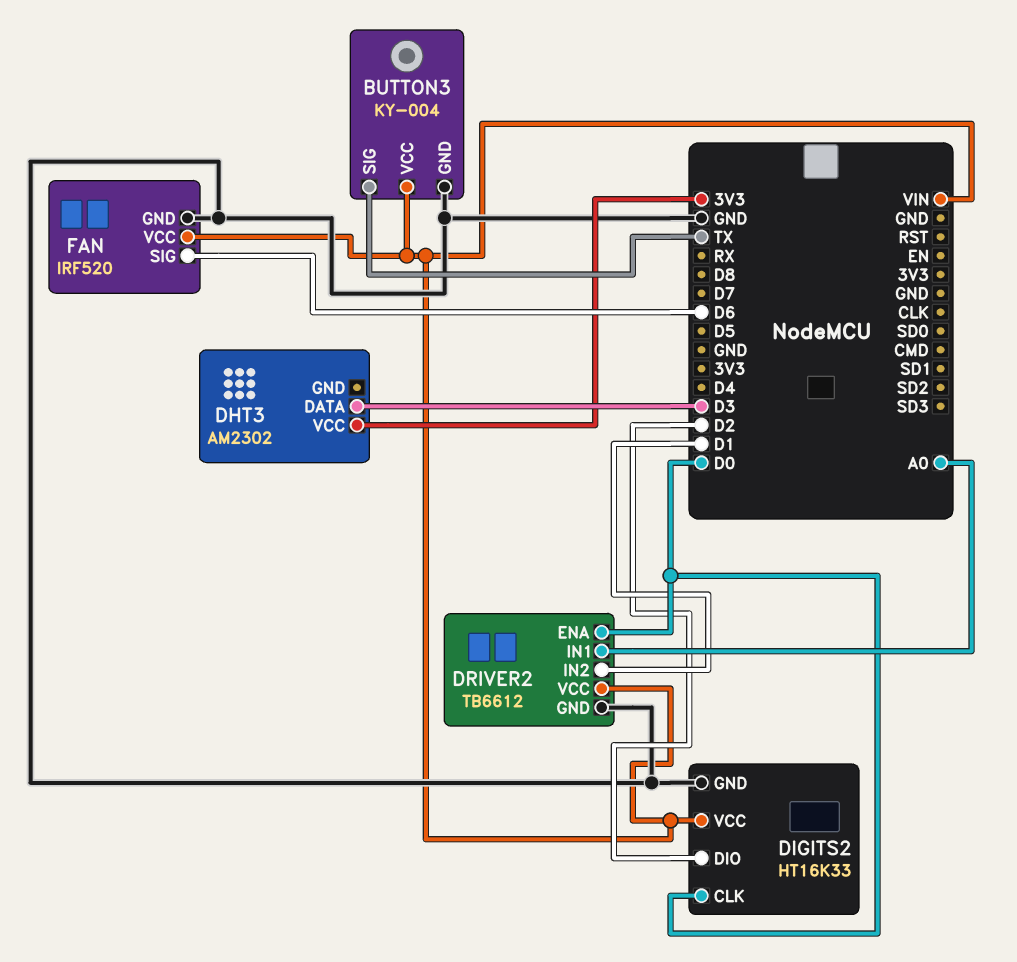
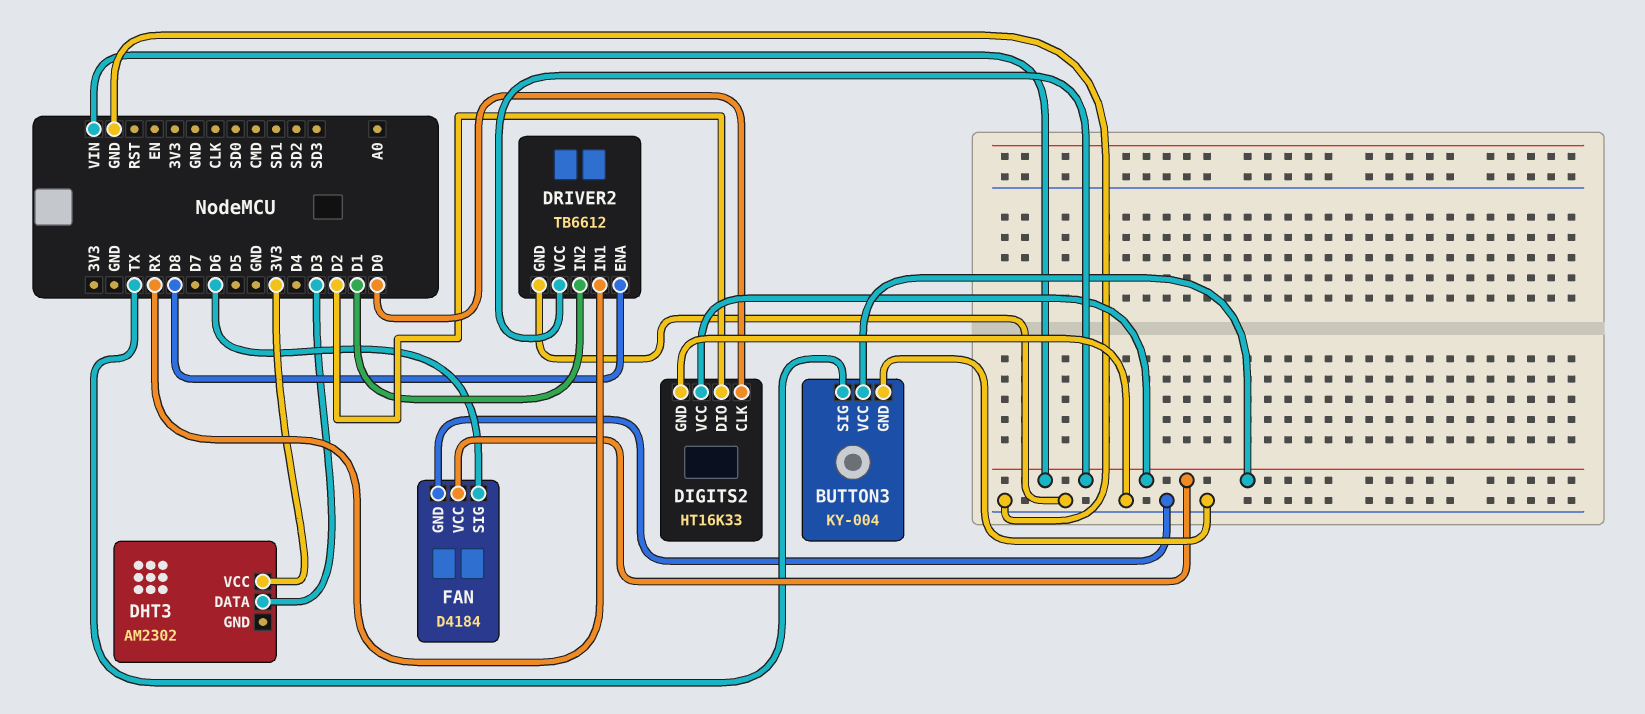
DRIVER2 pin ENA: D0 -> D8
DRIVER2 pin IN1: A0 -> RX
FAN: IRF520 -> D4184

